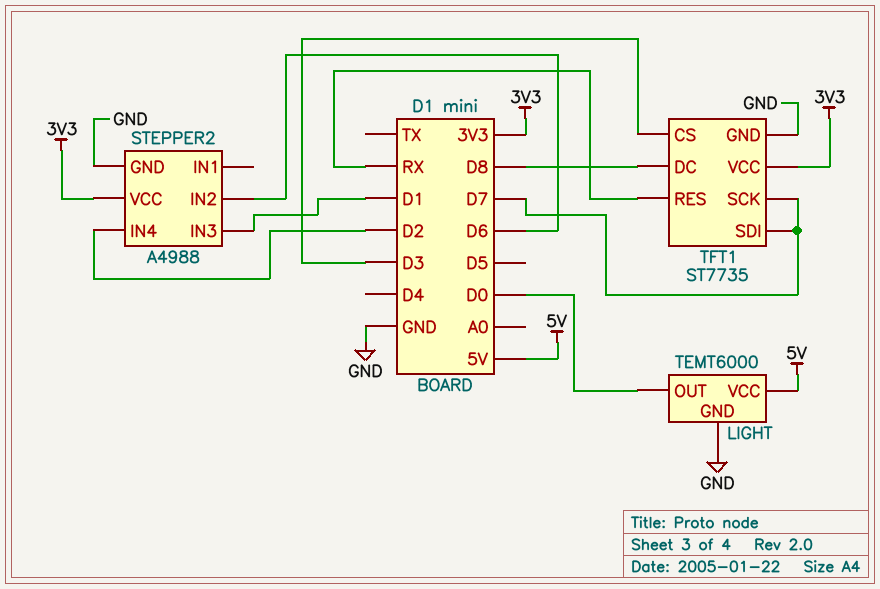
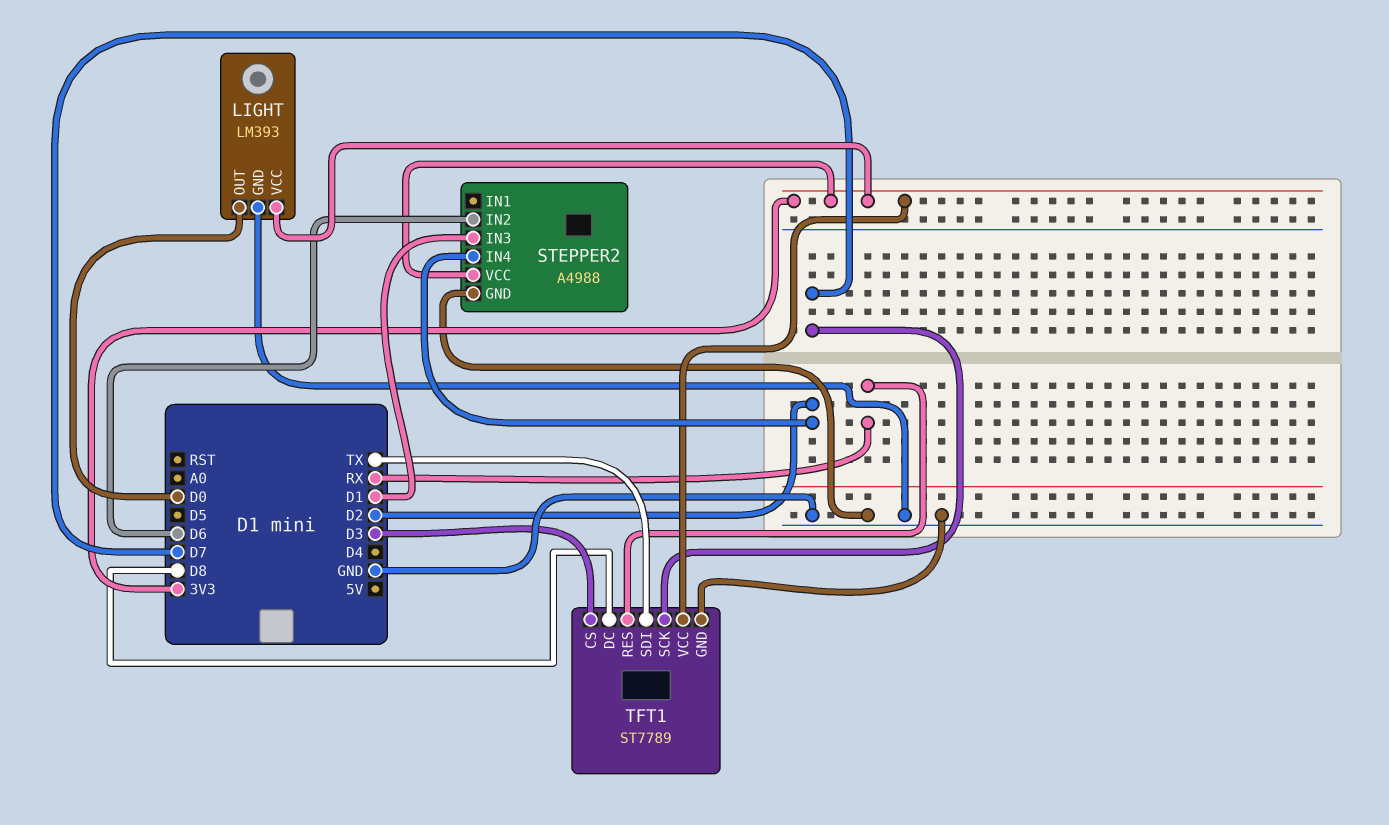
LIGHT: TEMT6000 -> LM393
LIGHT pin VCC: 5V -> 3V3
TFT1: ST7735 -> ST7789
TFT1 pin SDI: D7 -> TX

